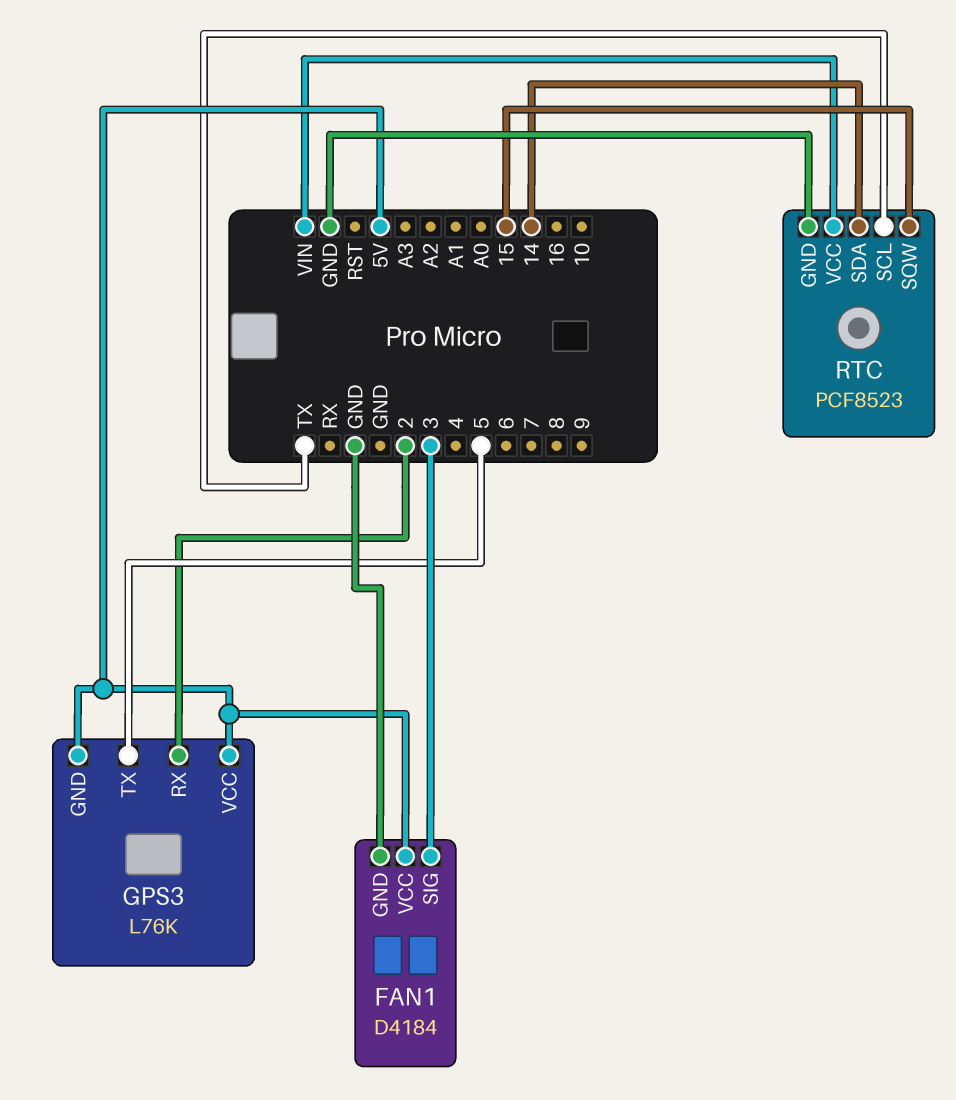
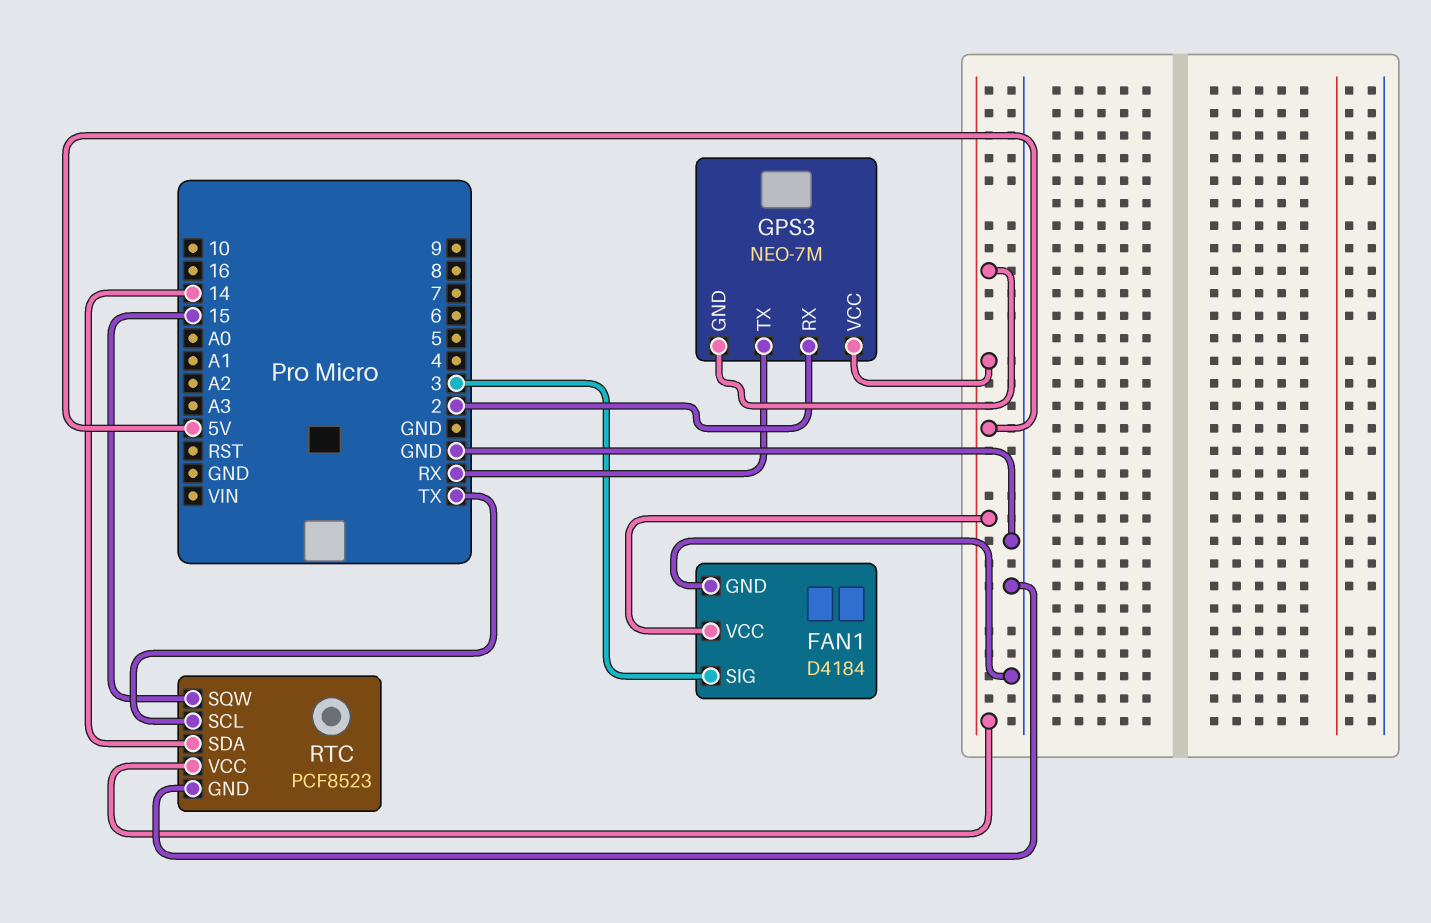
GPS3: L76K -> NEO-7M
GPS3 pin TX: 5 -> RX
RTC pin VCC: VIN -> 5V

